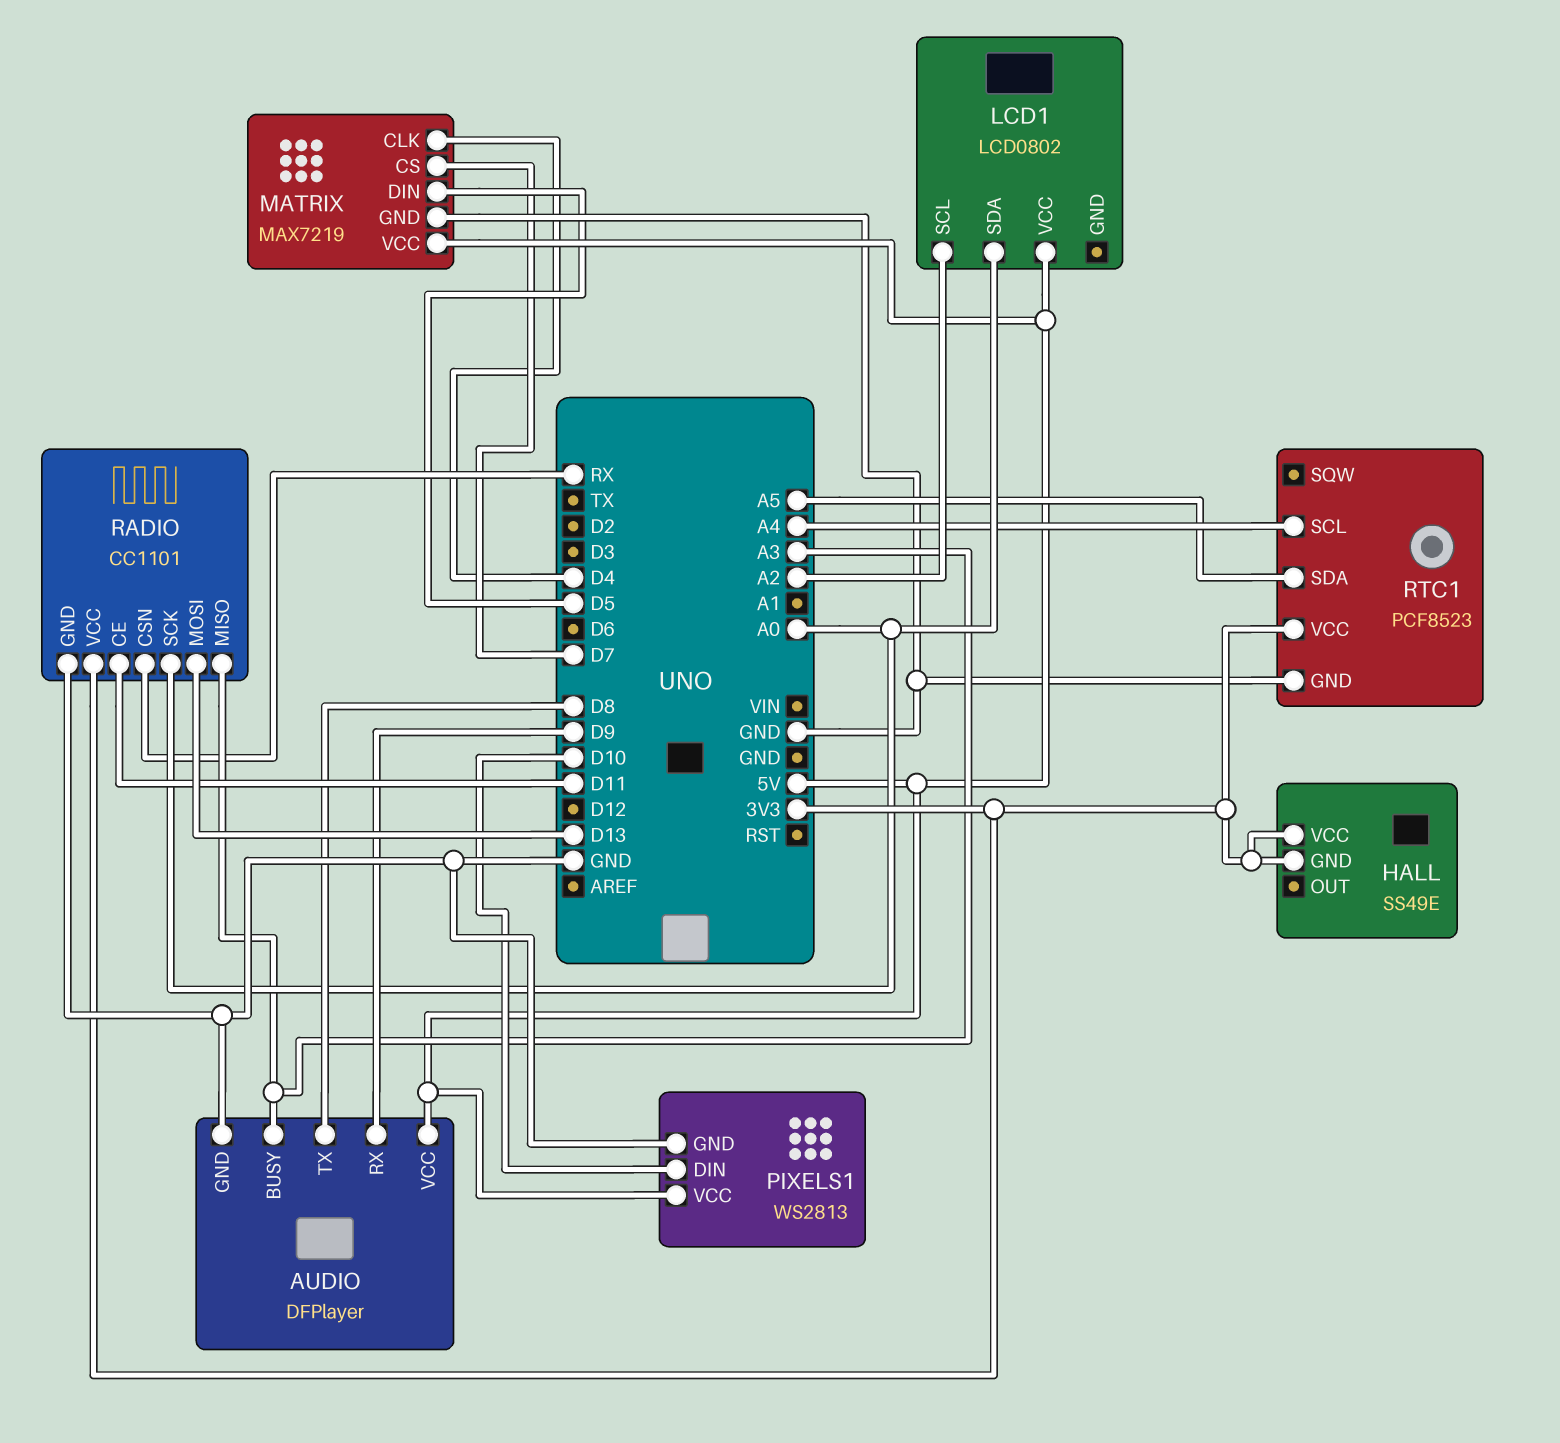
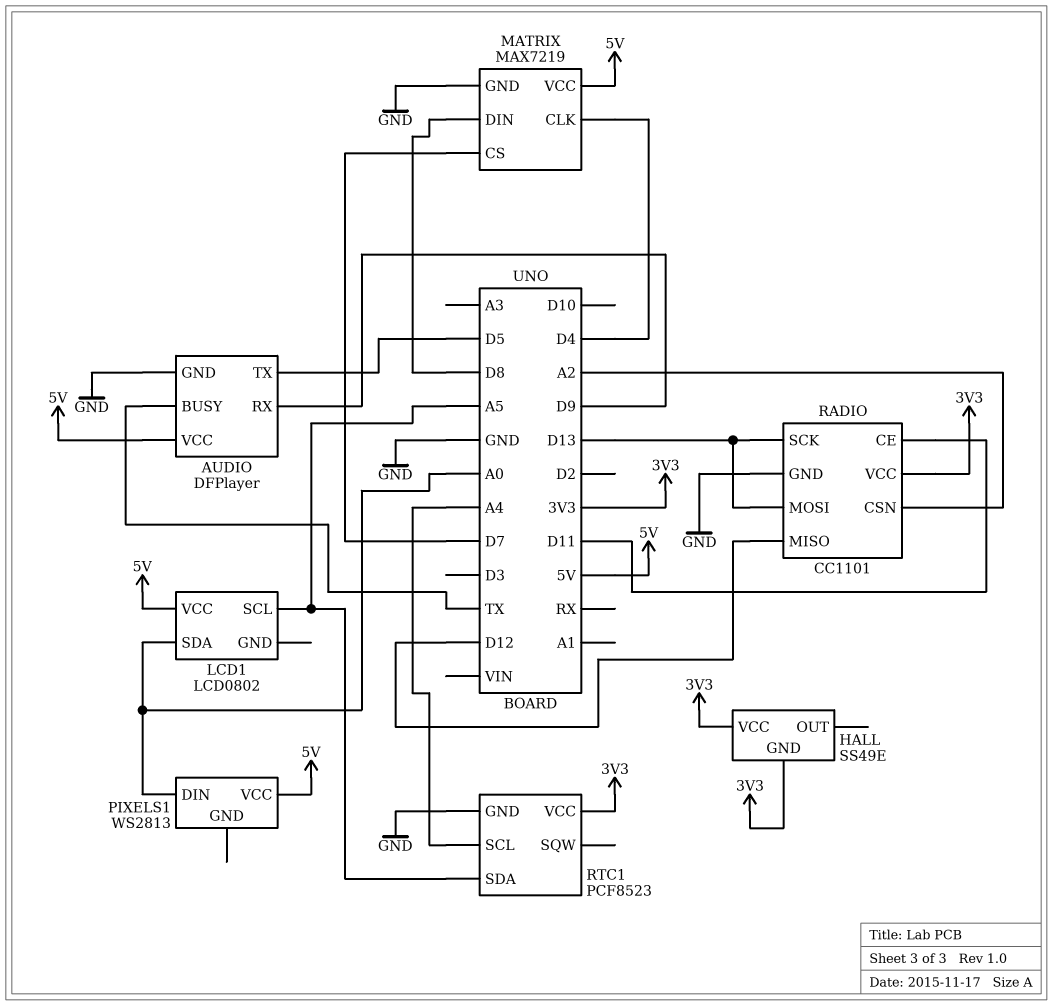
AUDIO pin BUSY: A3 -> TX
AUDIO pin TX: D8 -> D5
LCD1 pin SCL: A2 -> A5
MATRIX pin DIN: D5 -> D8
PIXELS1 pin DIN: D10 -> A0
PIXELS1 pin GND: GND -> none
RADIO pin CSN: RX -> A2
RADIO pin MISO: A3 -> D12
RADIO pin SCK: A0 -> D13

